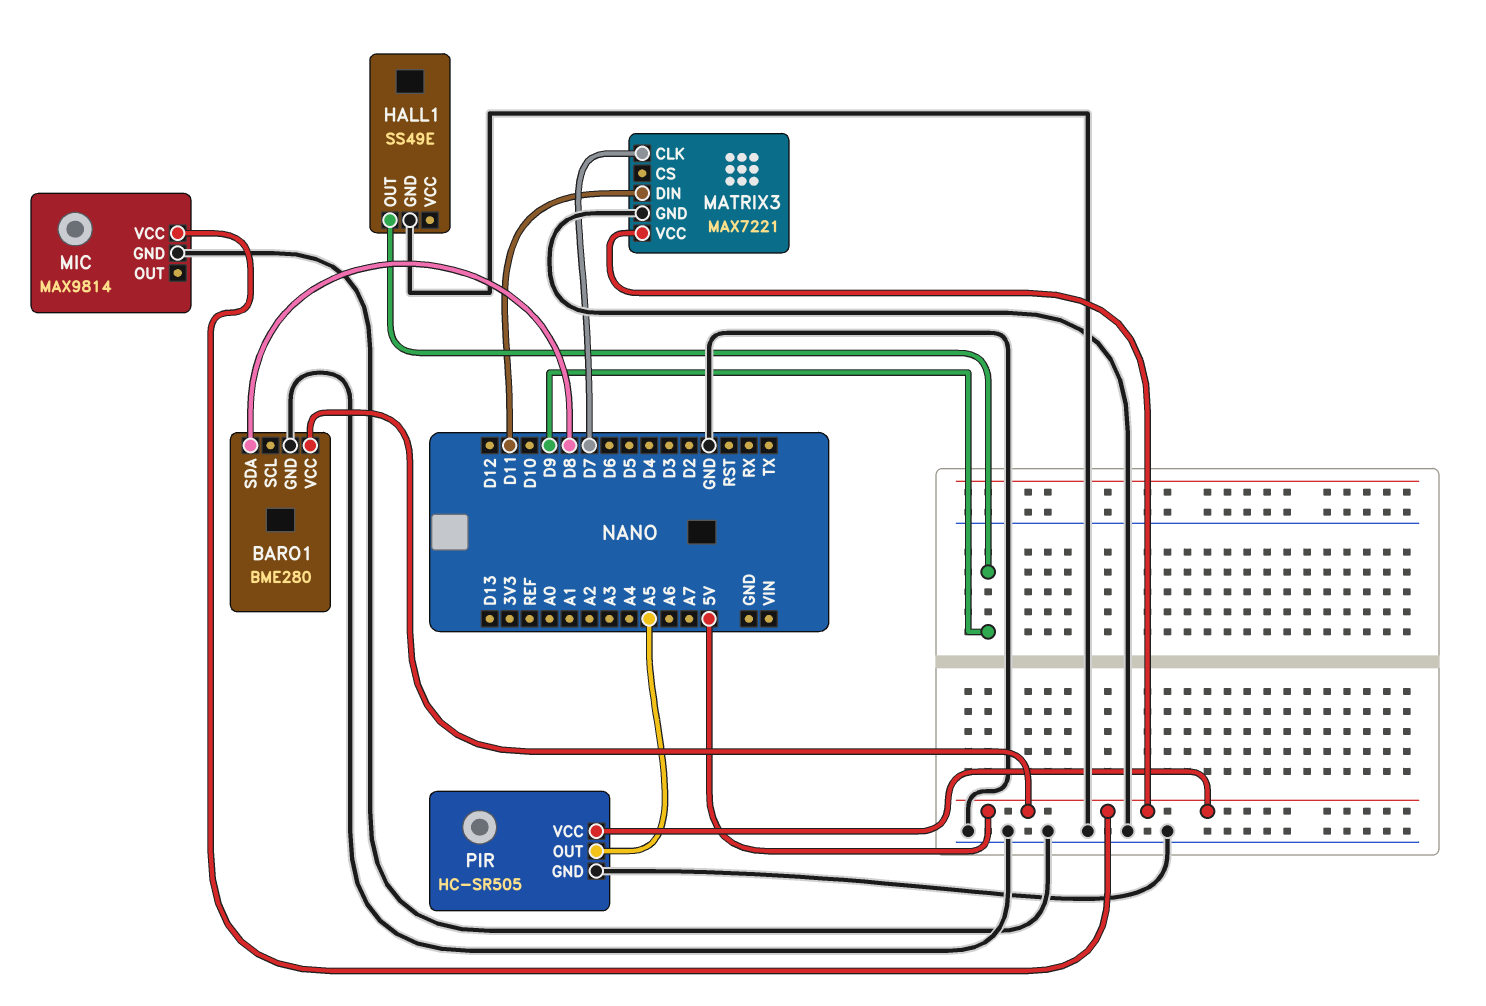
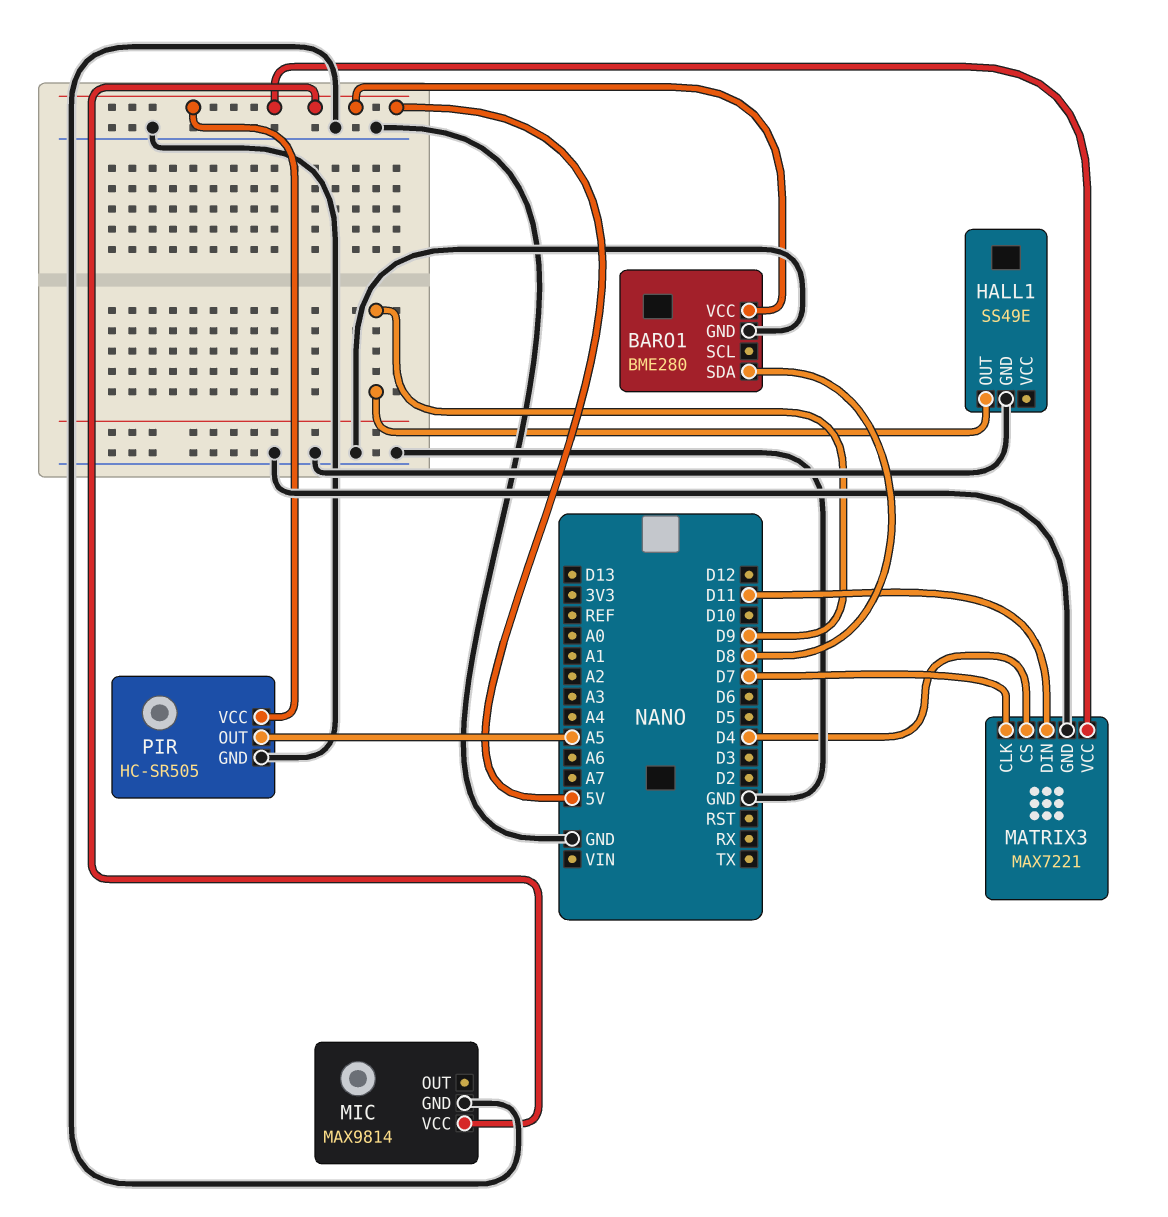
MATRIX3 pin CS: none -> D4

